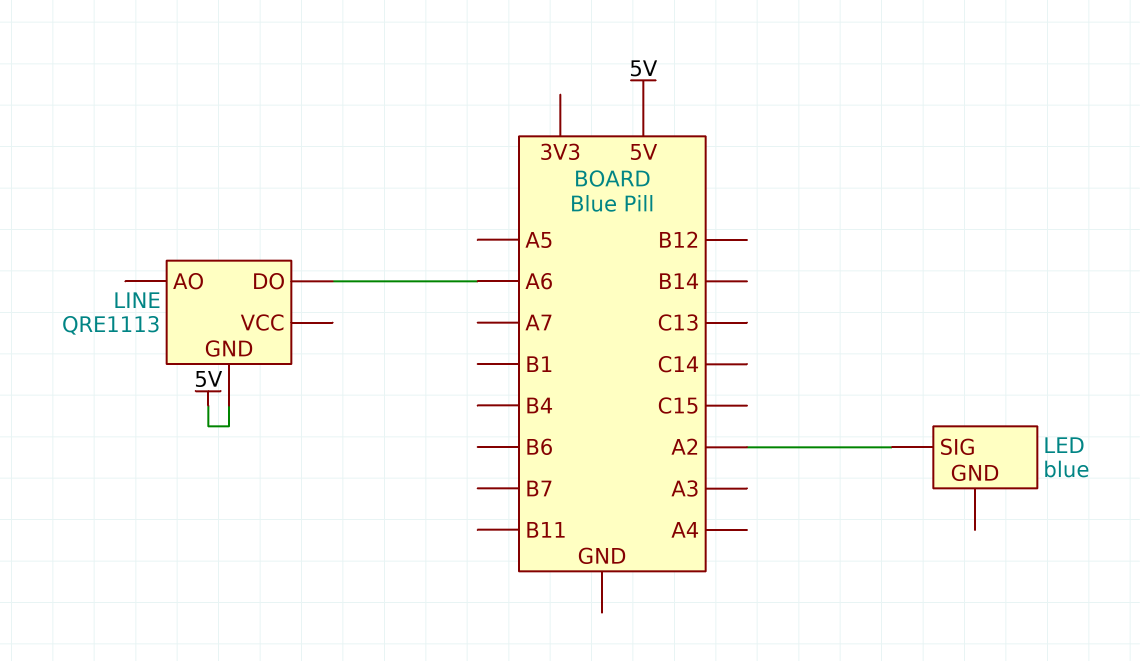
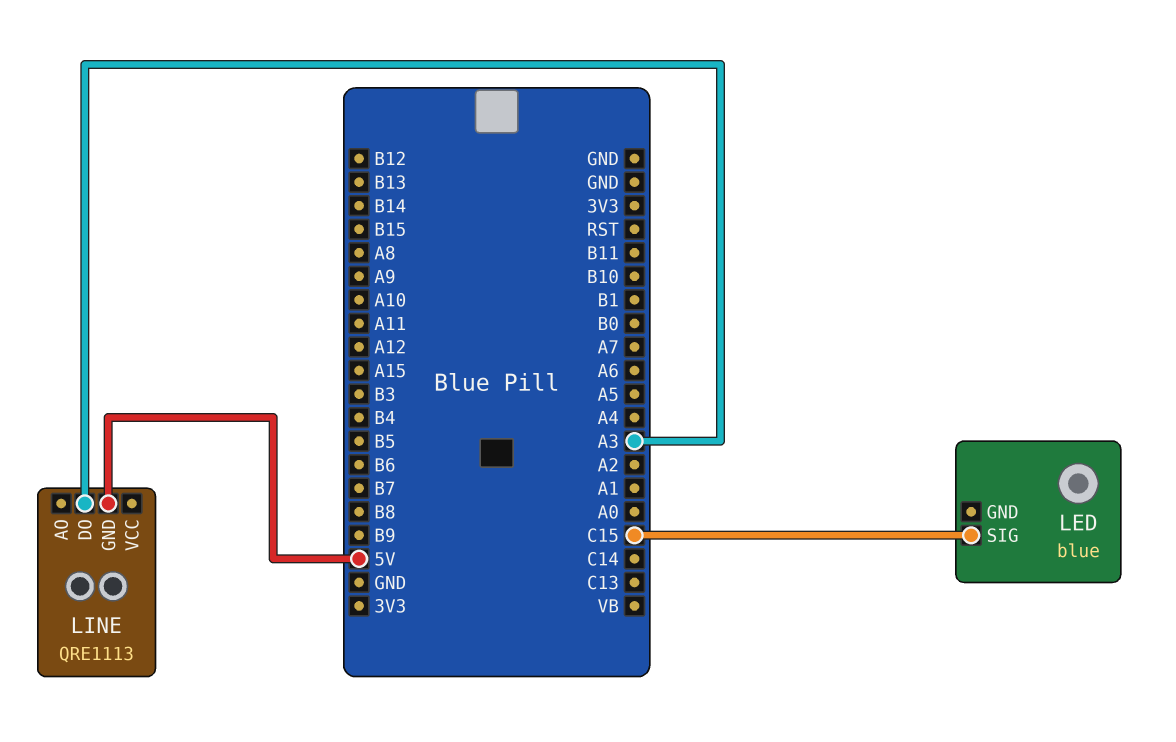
LED pin SIG: A2 -> C15
LINE pin DO: A6 -> A3

